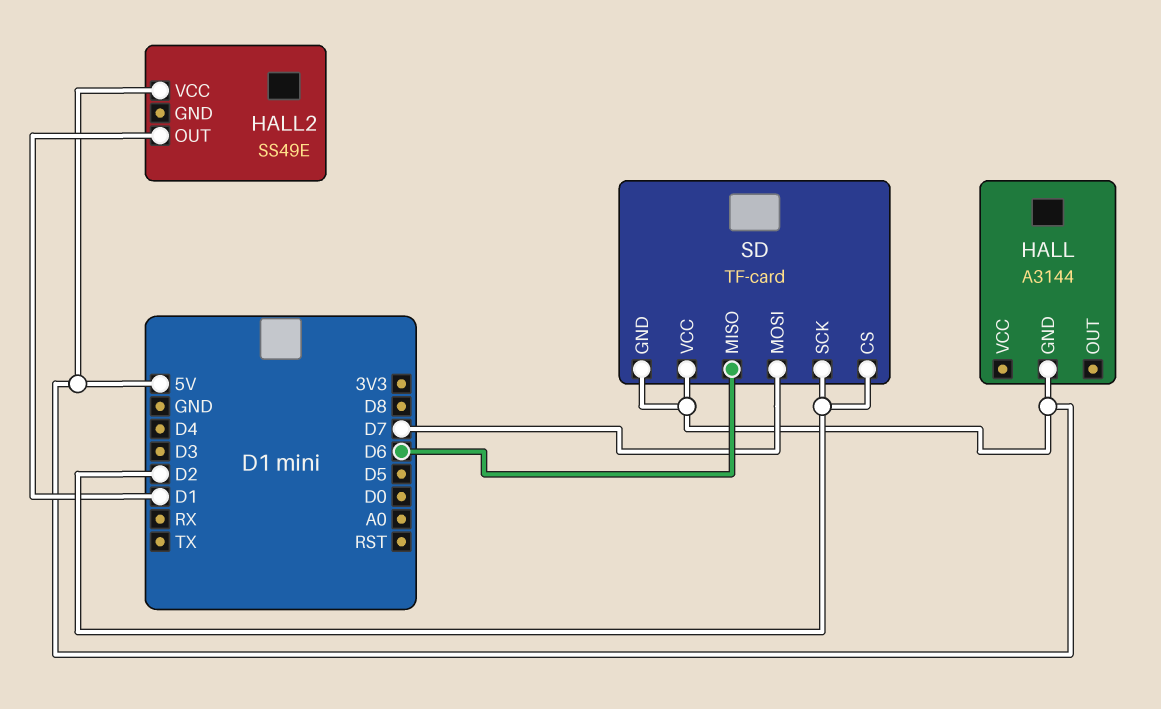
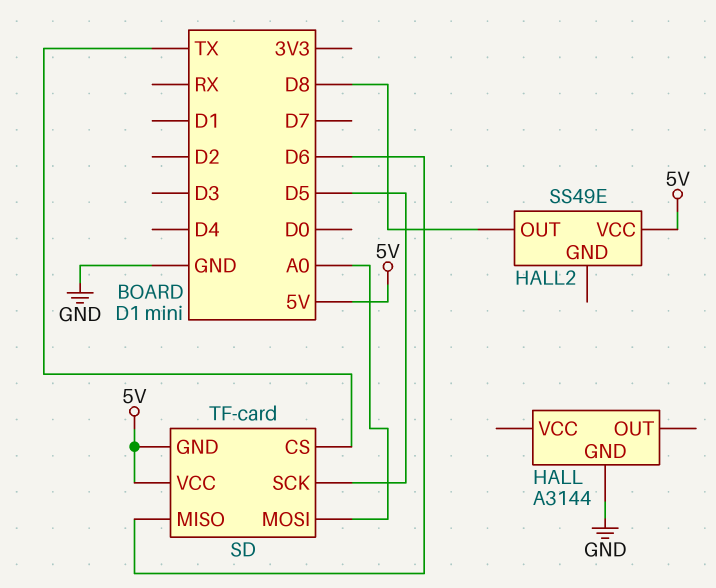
HALL pin GND: 5V -> GND
HALL2 pin OUT: D1 -> D8
SD pin CS: D2 -> TX
SD pin MOSI: D7 -> A0
SD pin SCK: D2 -> D5

